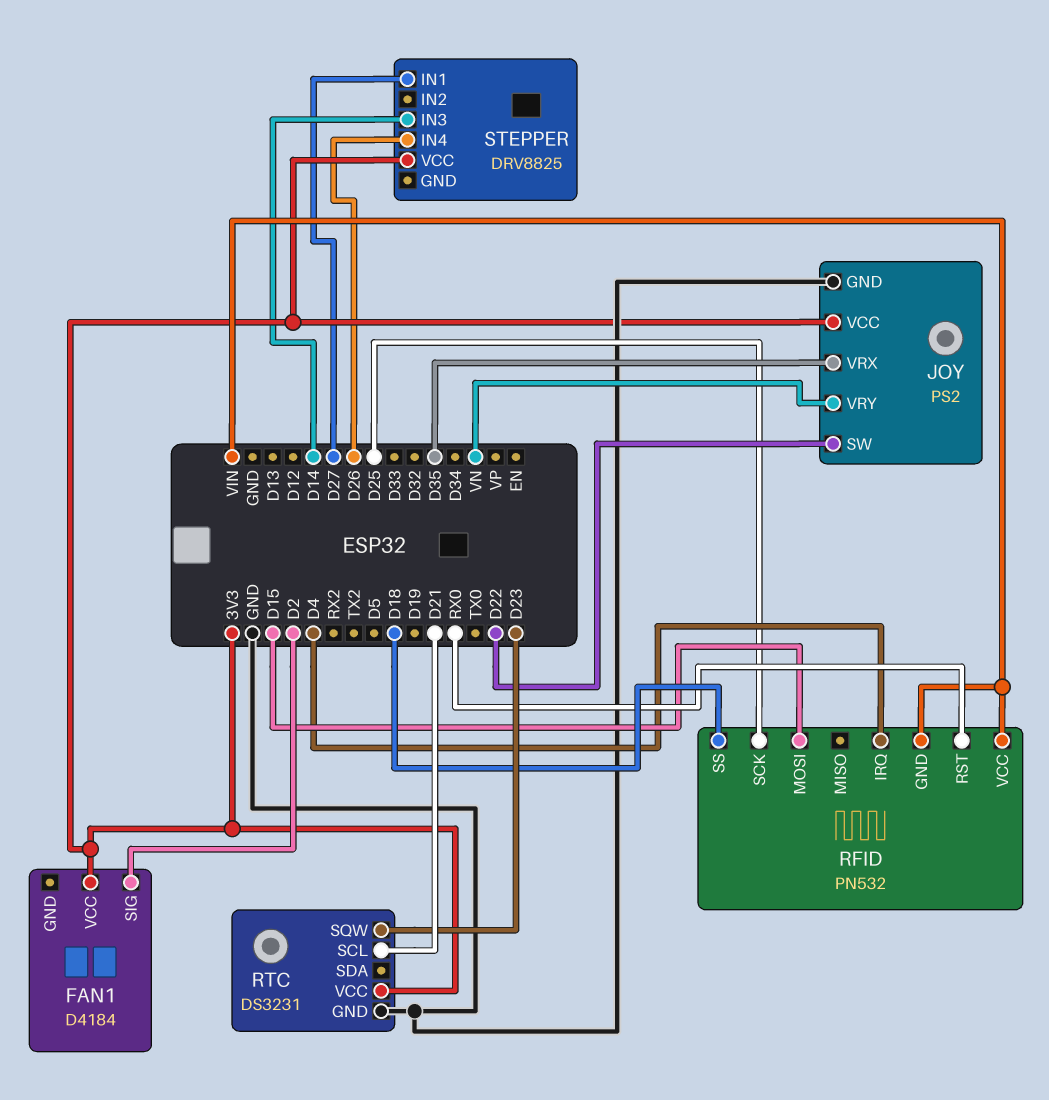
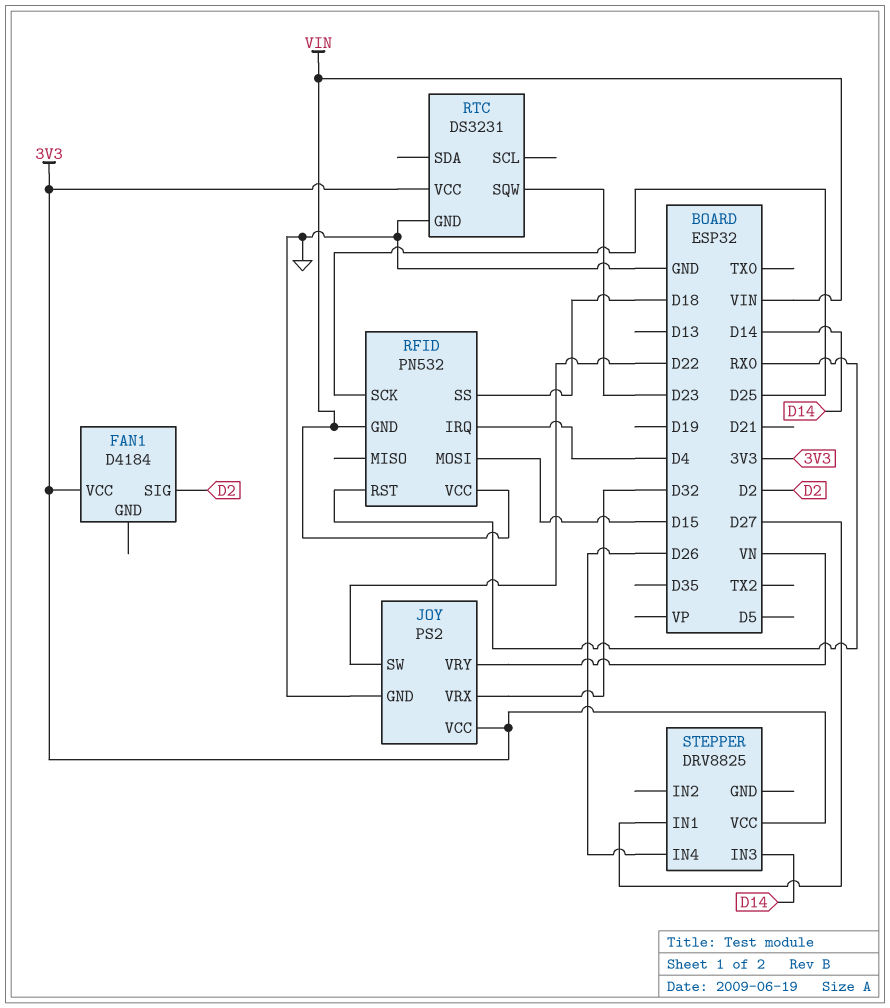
JOY pin VRX: D35 -> D32
RTC pin SCL: D21 -> none

